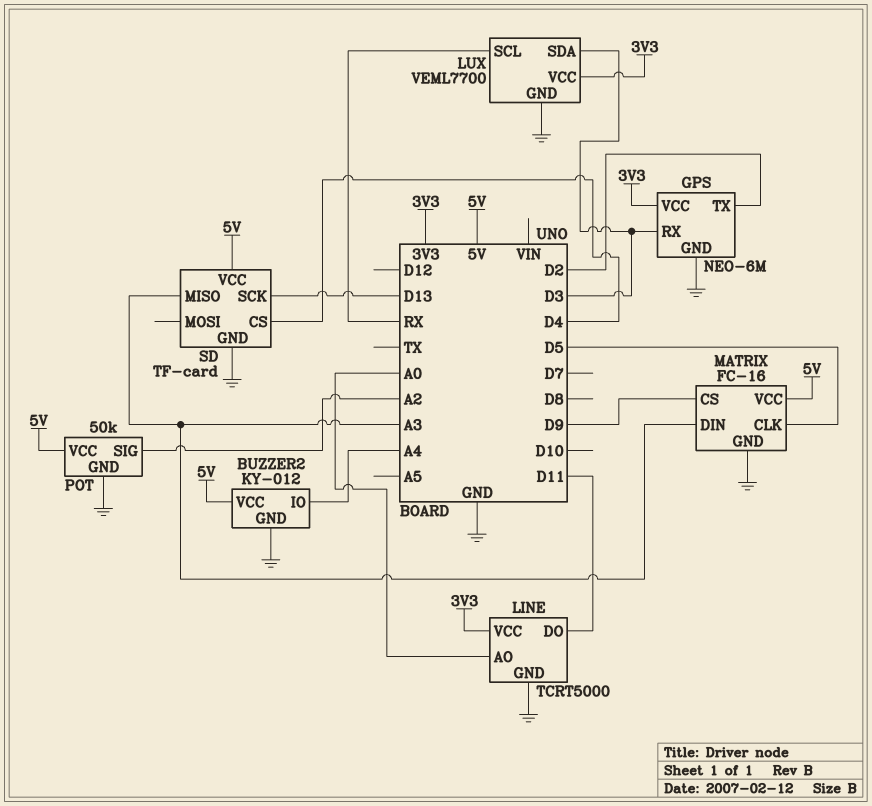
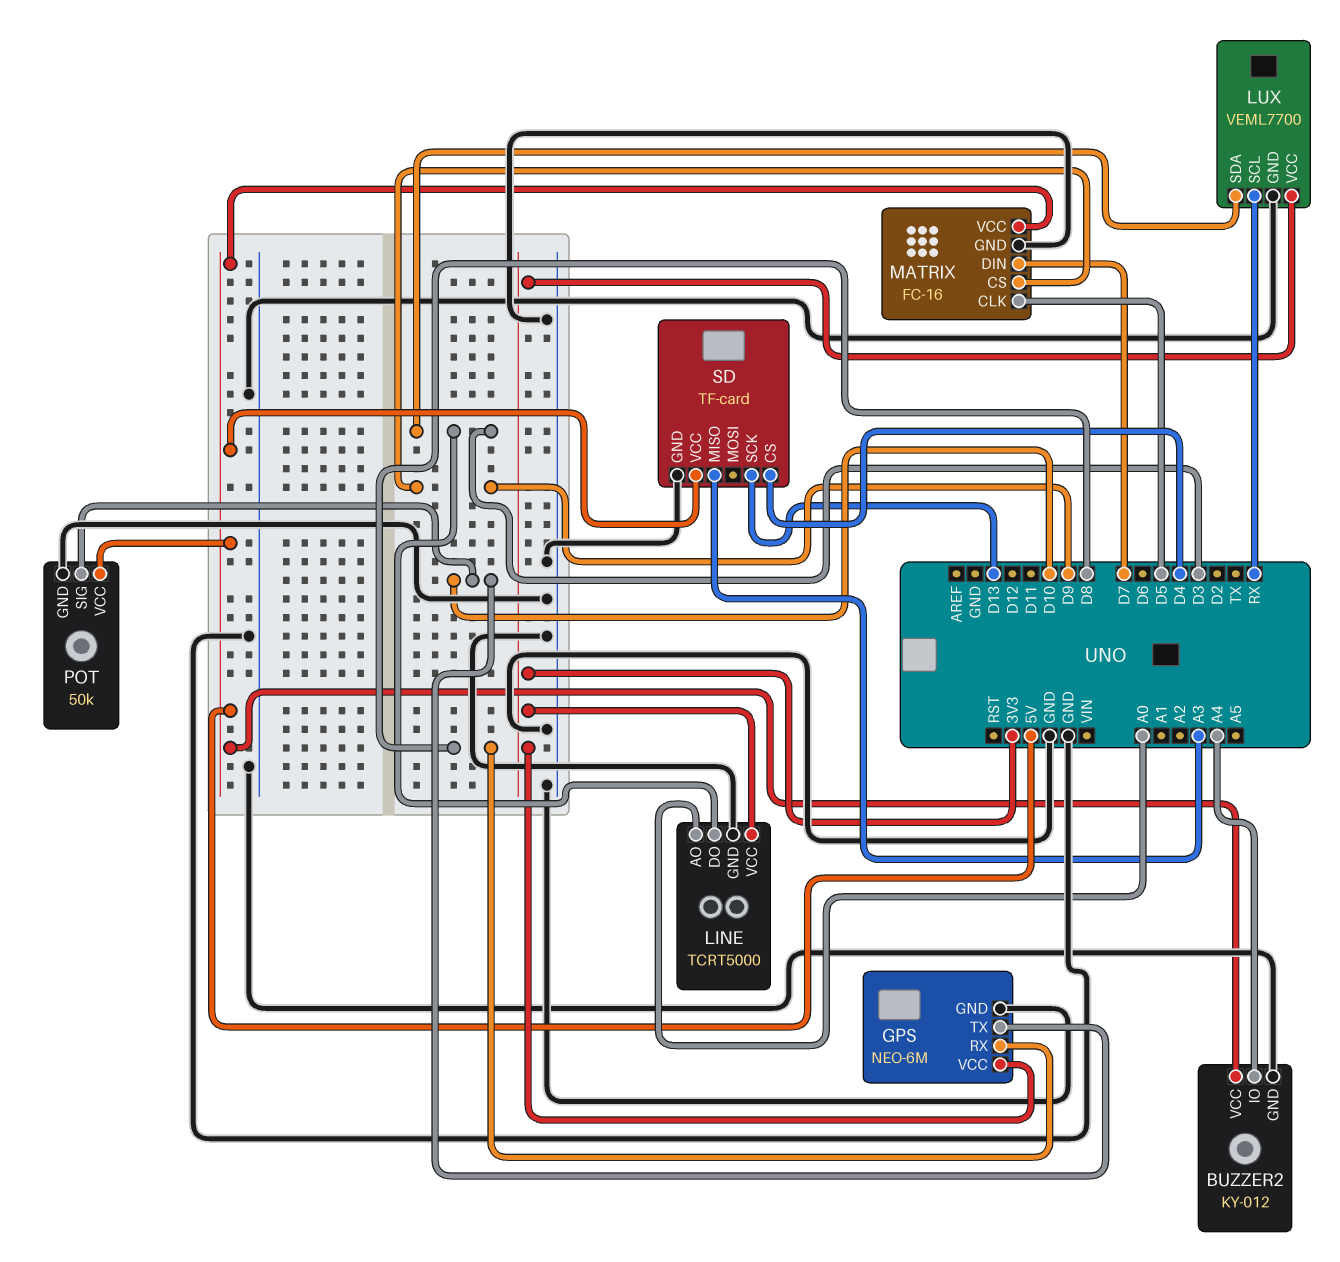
GPS pin RX: D3 -> D8
GPS pin TX: D2 -> D10
LINE pin DO: D11 -> D3
MATRIX pin DIN: A3 -> D7
POT pin SIG: A2 -> D10

